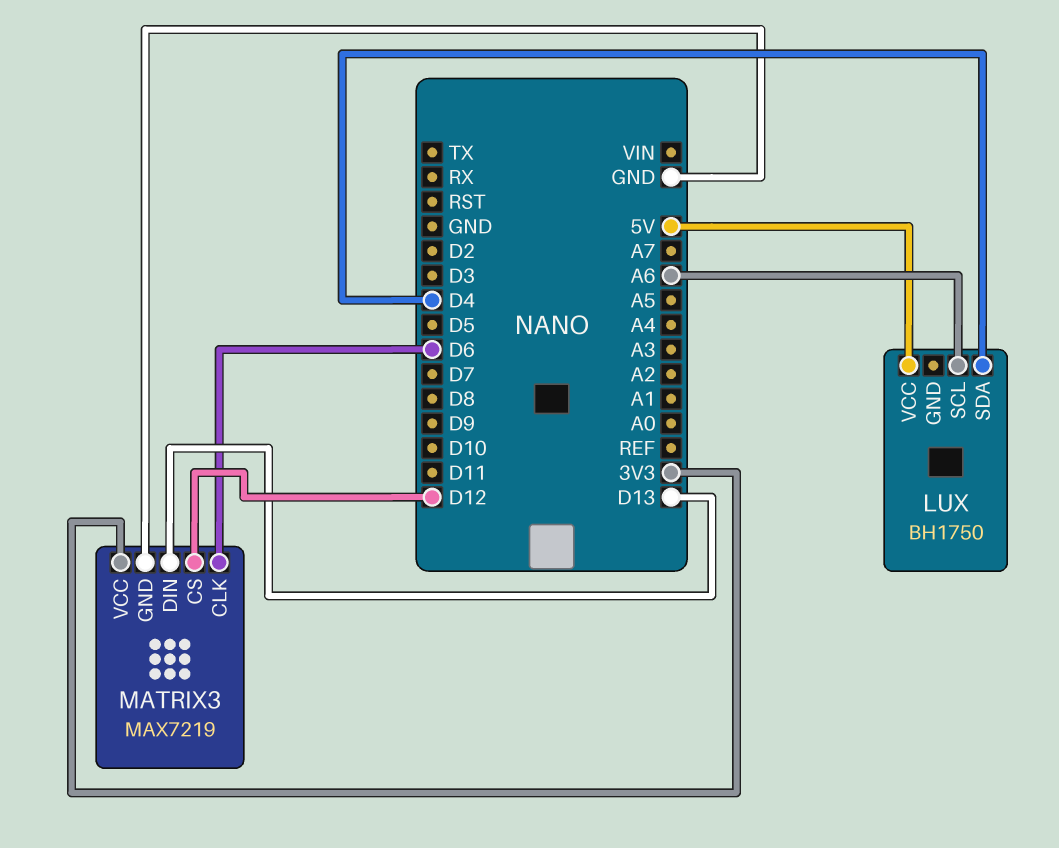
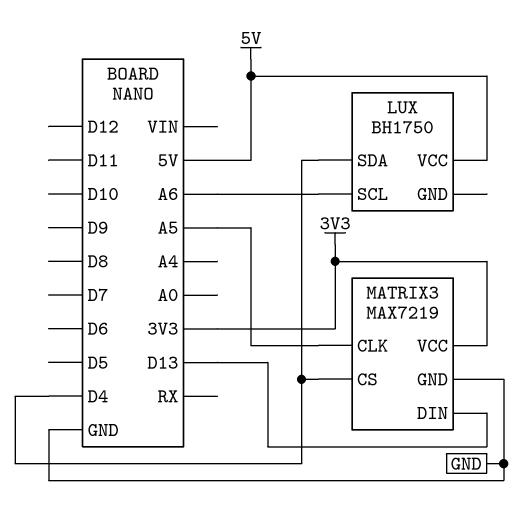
MATRIX3 pin CLK: D6 -> A5
MATRIX3 pin CS: D12 -> D4

